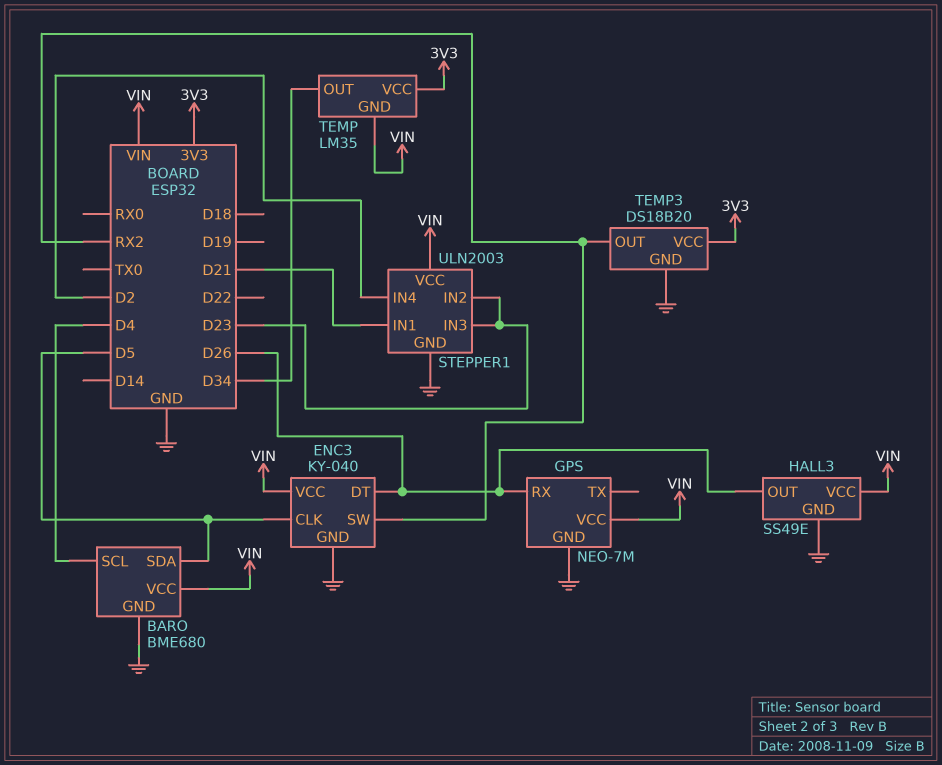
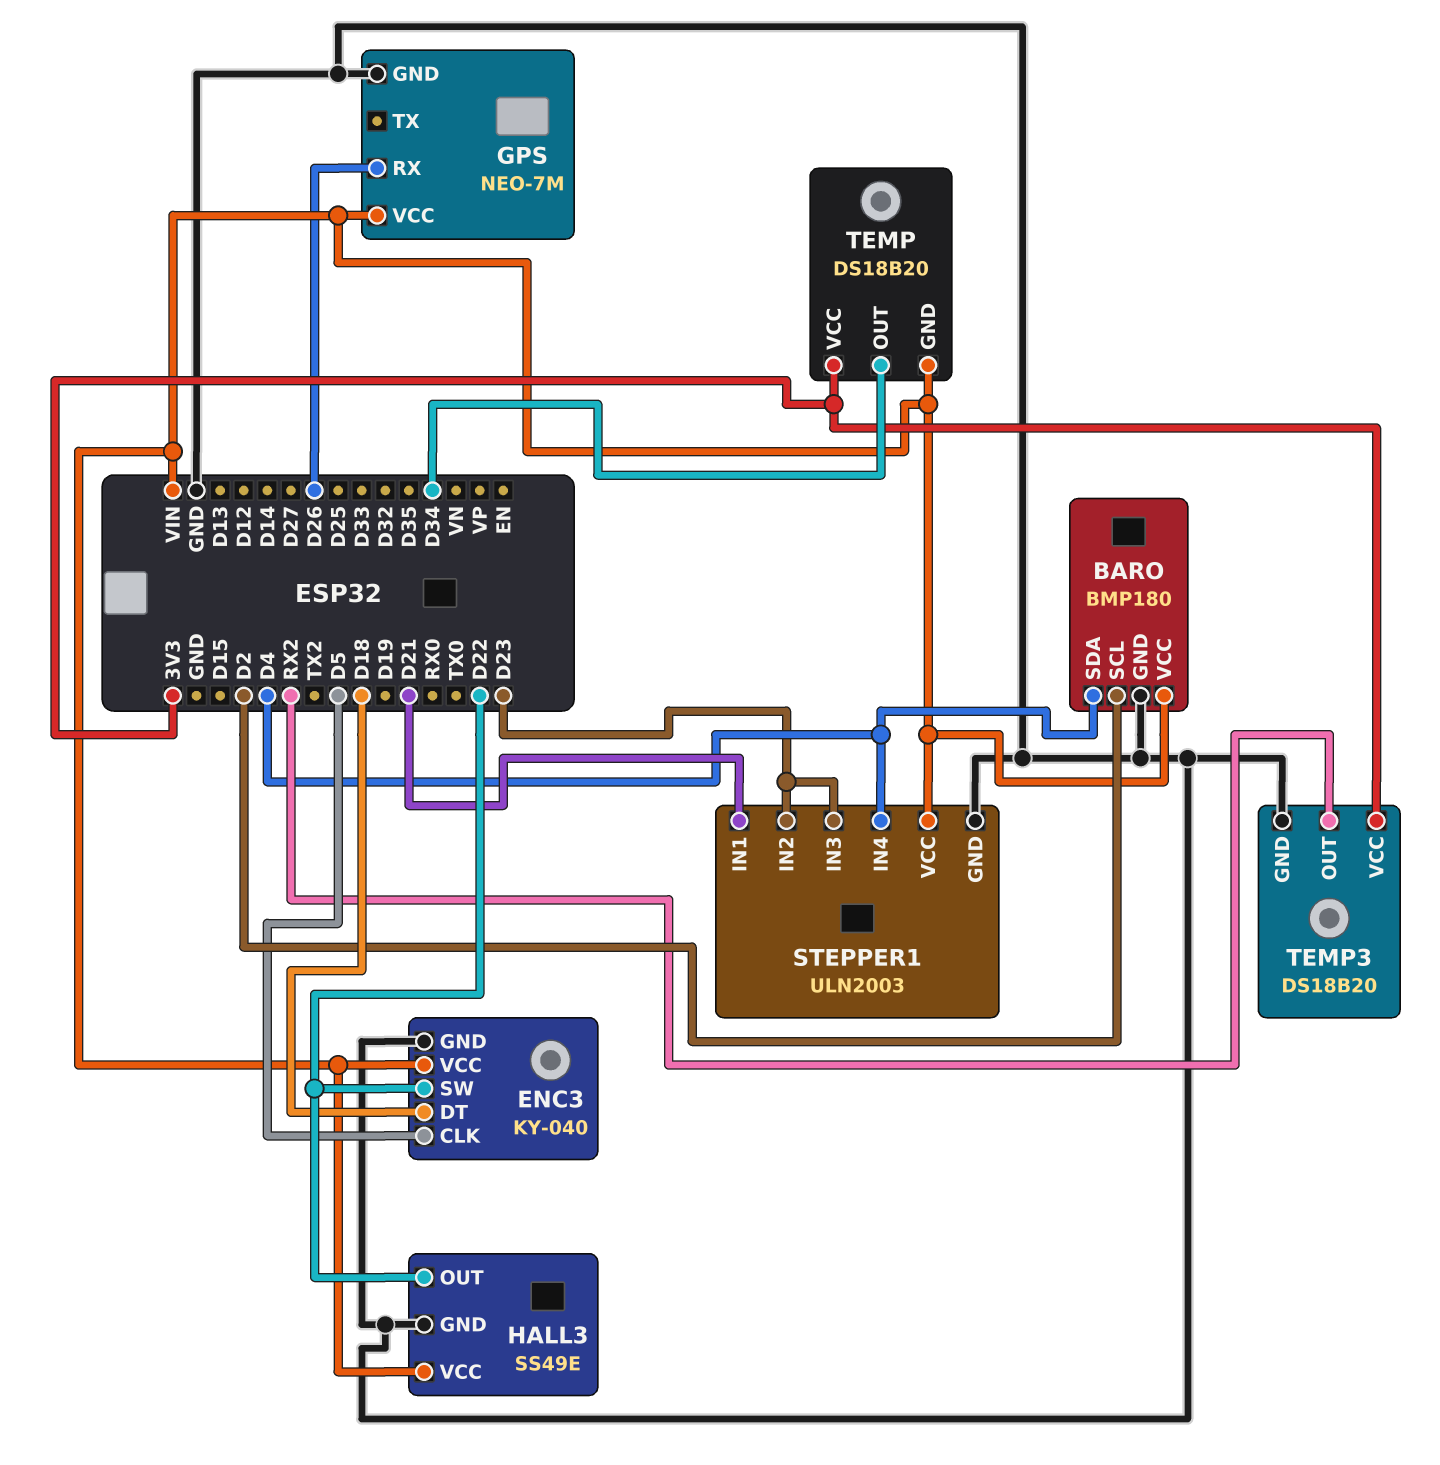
BARO: BME680 -> BMP180
BARO pin SCL: D4 -> D2
BARO pin SDA: D5 -> D4
ENC3 pin DT: D26 -> D18
ENC3 pin SW: RX2 -> D22
HALL3 pin OUT: D26 -> D22
STEPPER1 pin IN4: D2 -> D4
TEMP: LM35 -> DS18B20

